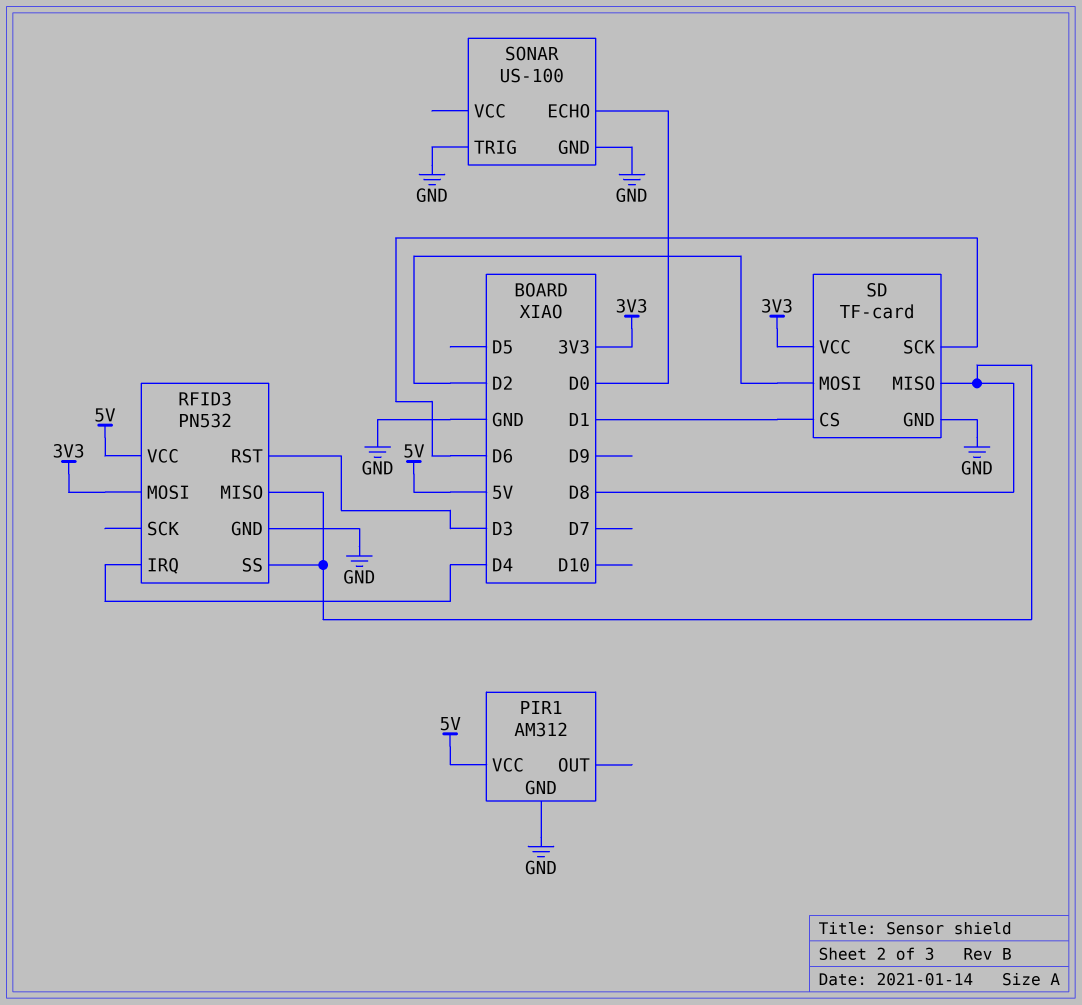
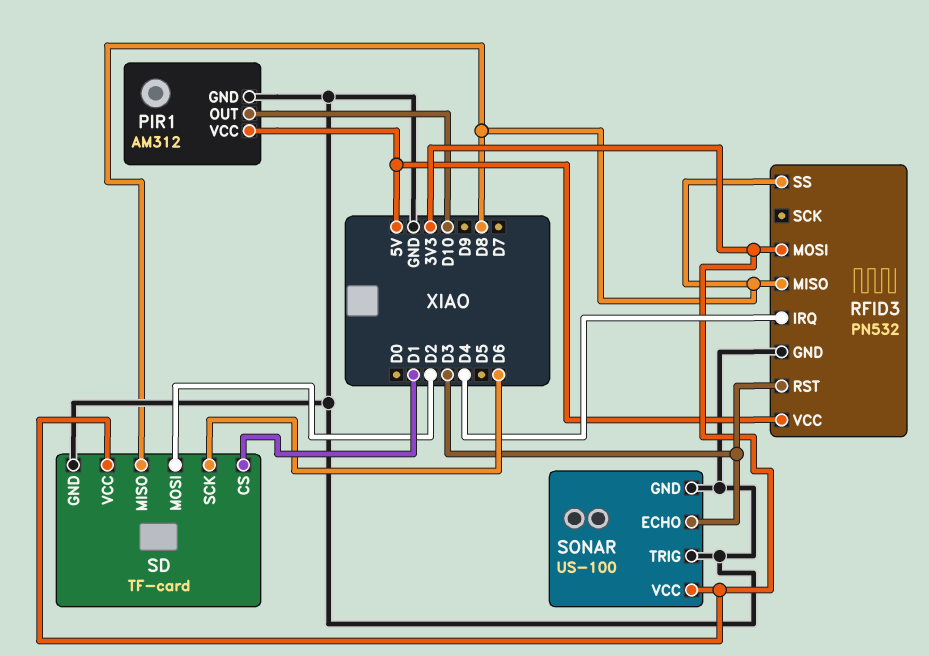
PIR1 pin OUT: none -> D10
SONAR pin ECHO: D0 -> D3
SONAR pin VCC: none -> 3V3

